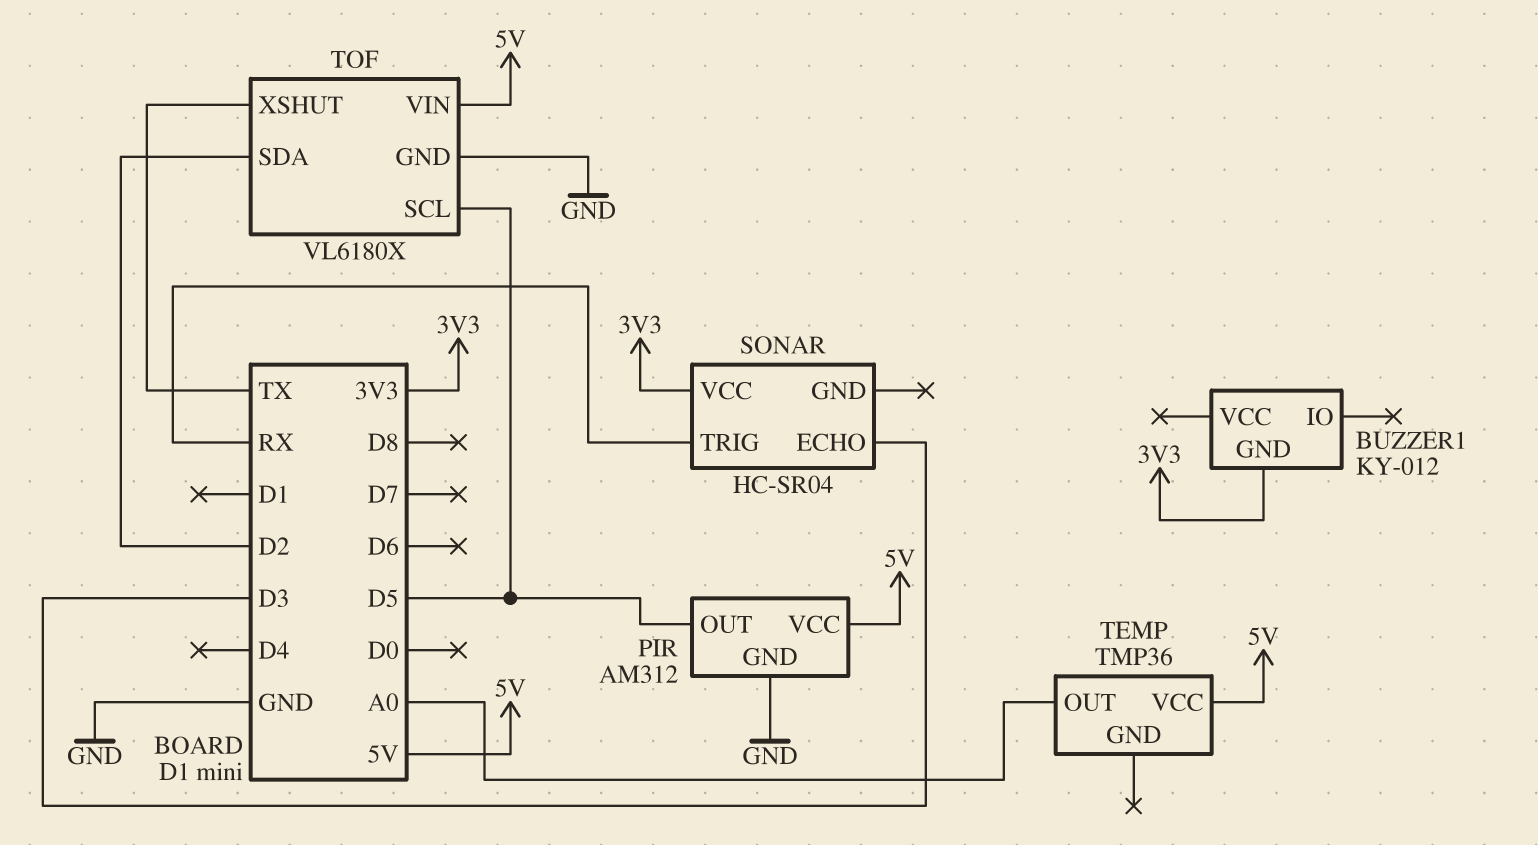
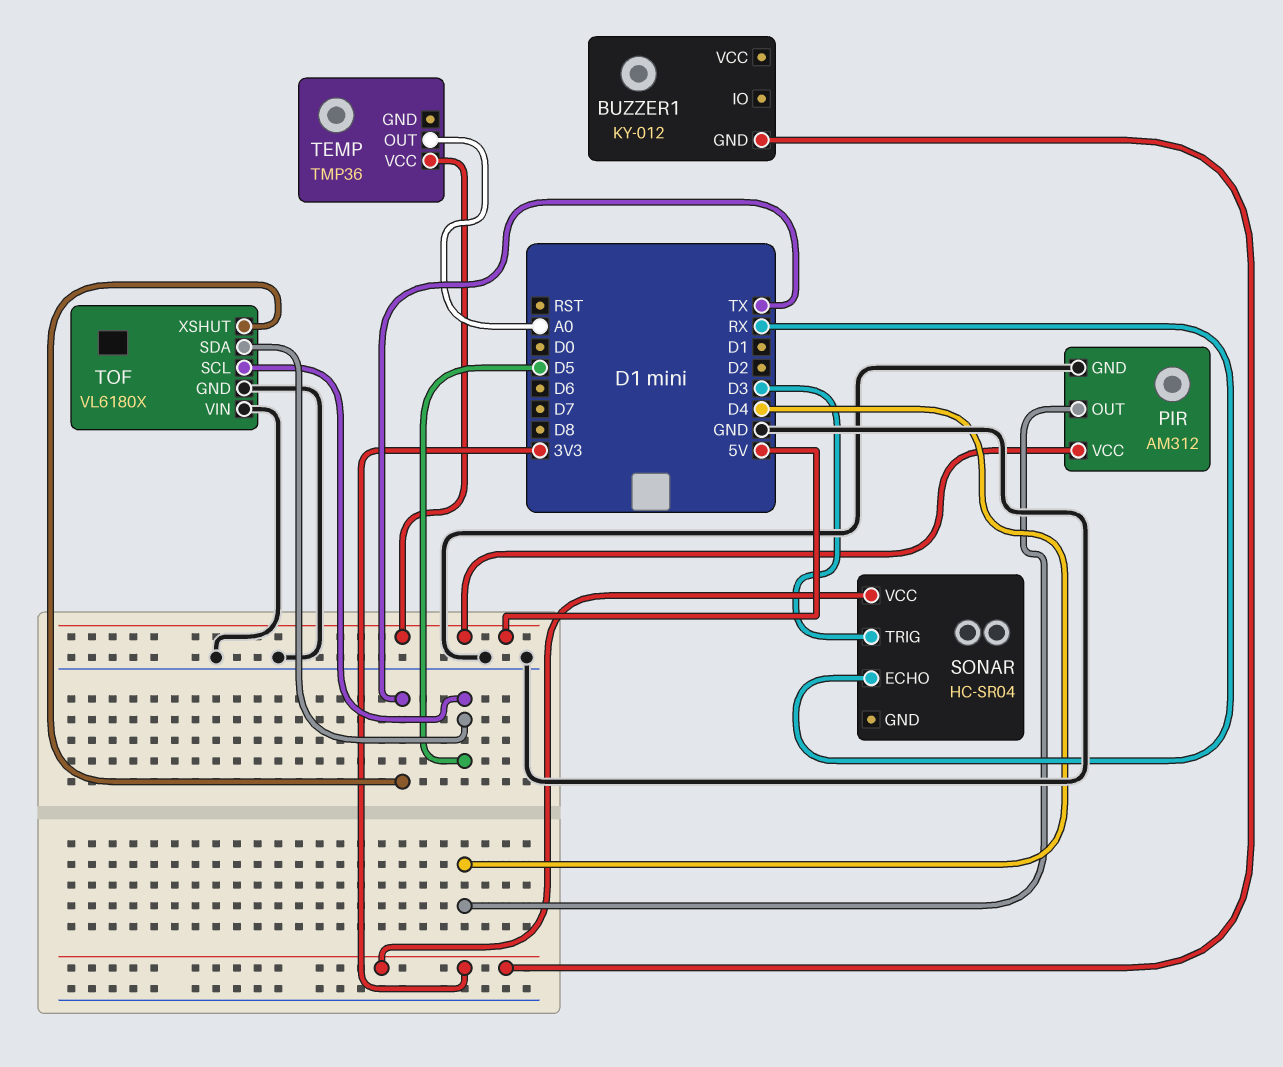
PIR pin OUT: D5 -> D4
SONAR pin ECHO: D3 -> RX
SONAR pin TRIG: RX -> D3
TOF pin SDA: D2 -> D5
TOF pin VIN: 5V -> GND

